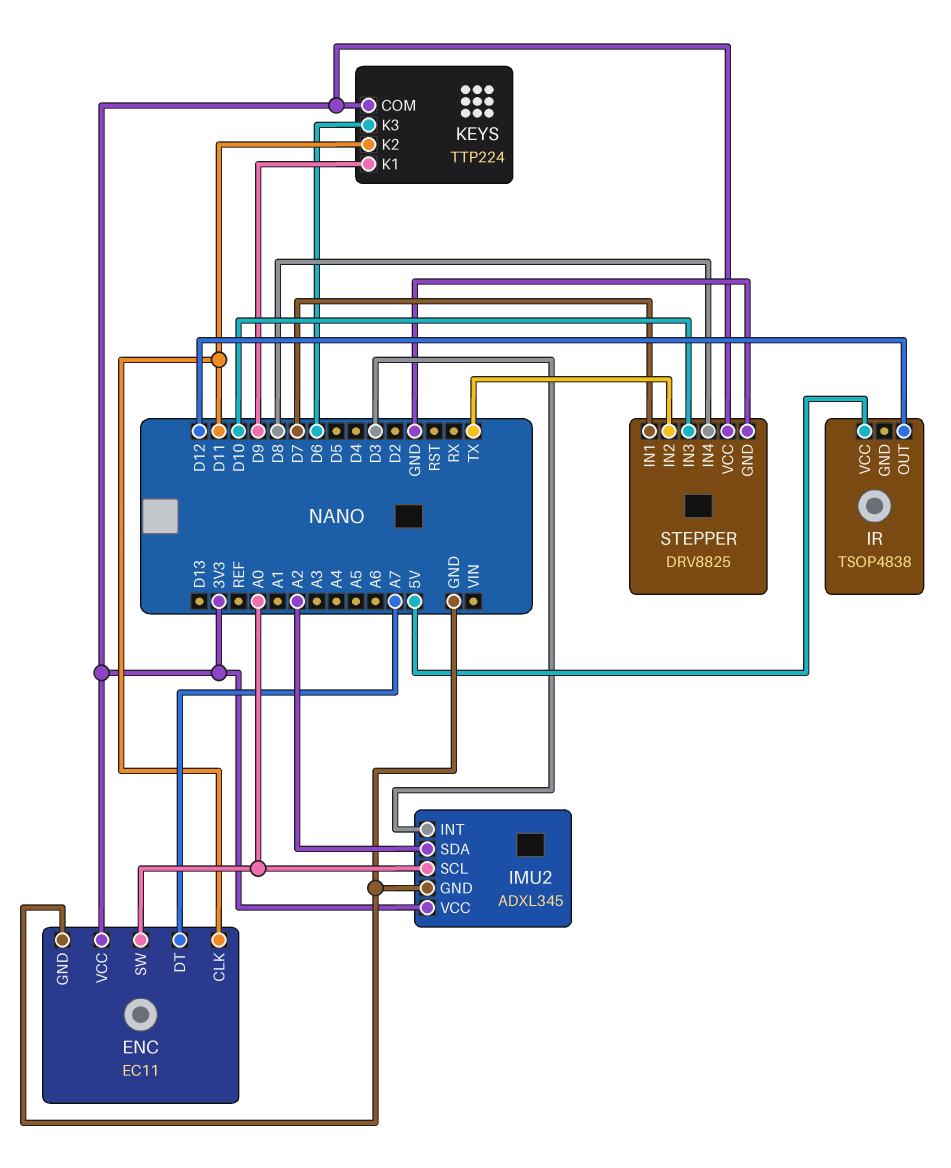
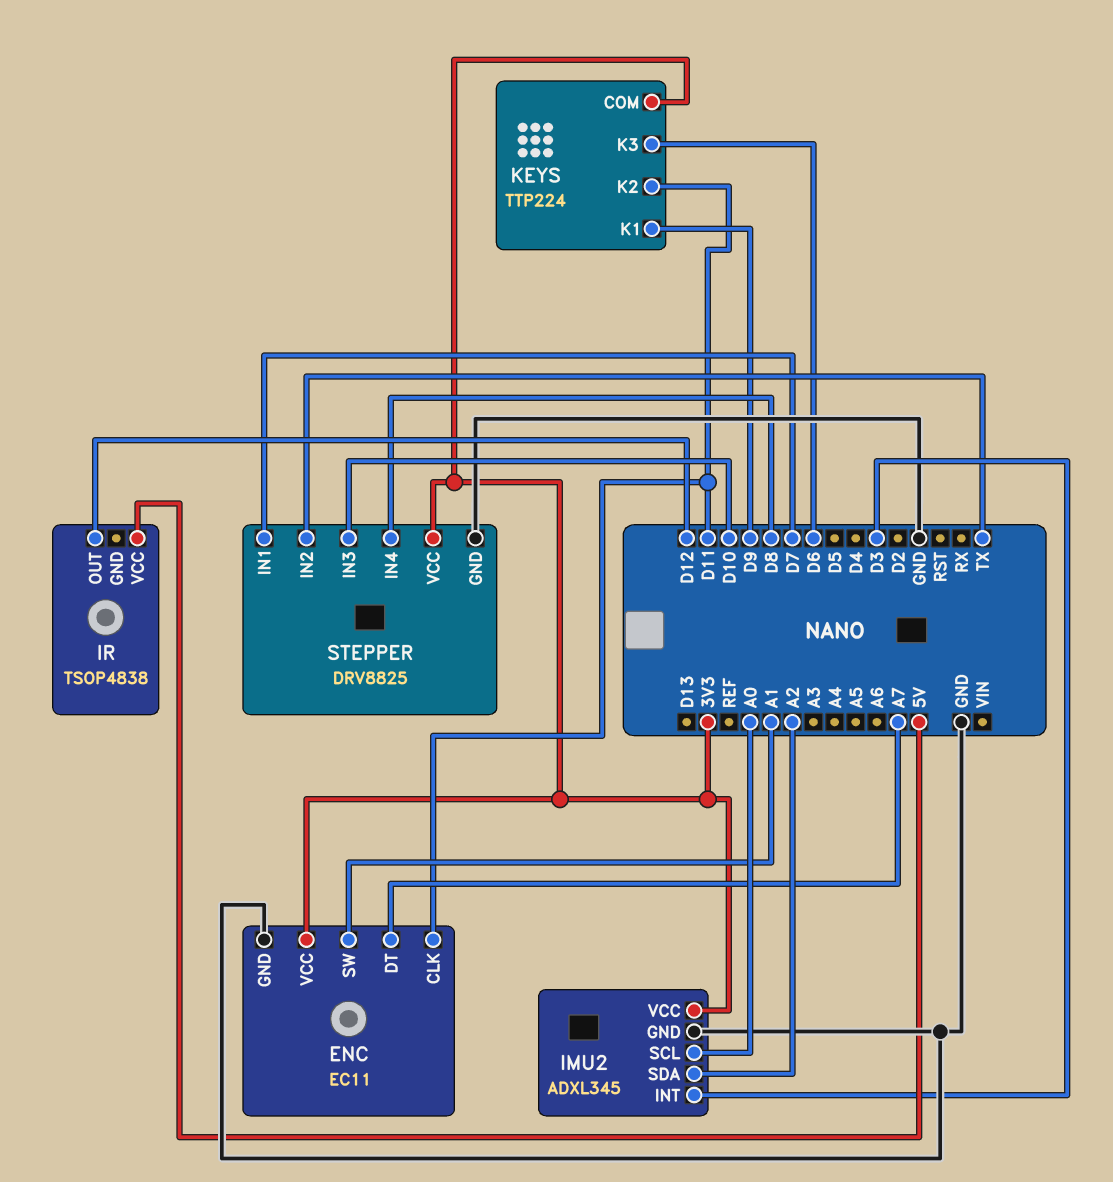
ENC pin SW: A0 -> A1

